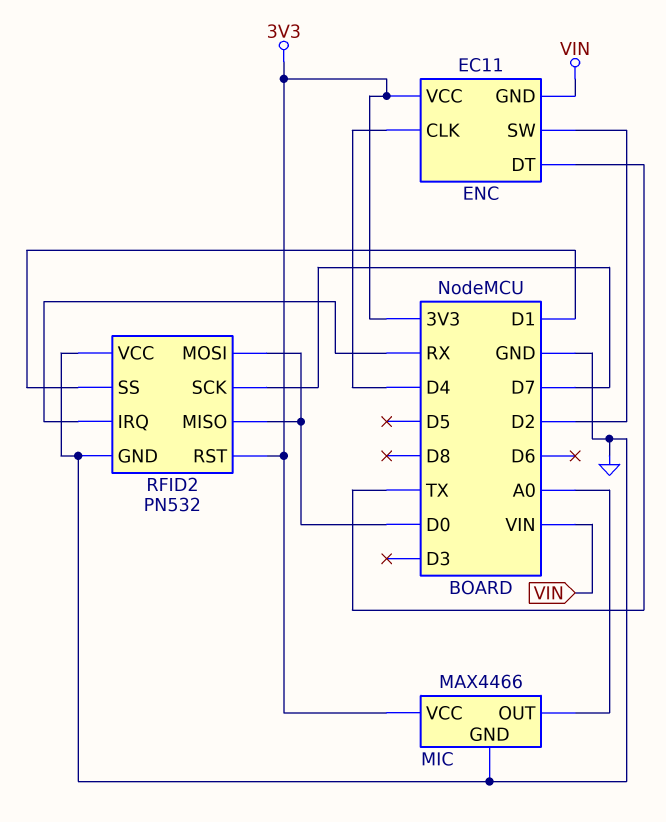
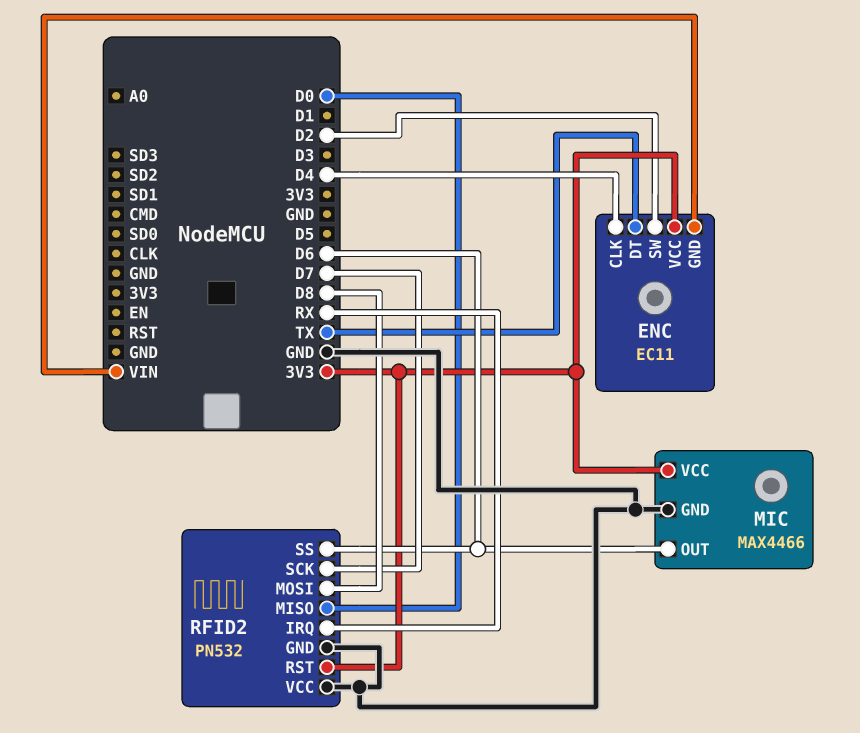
MIC pin OUT: A0 -> D6
RFID2 pin MOSI: D0 -> D8
RFID2 pin SS: D1 -> D6

